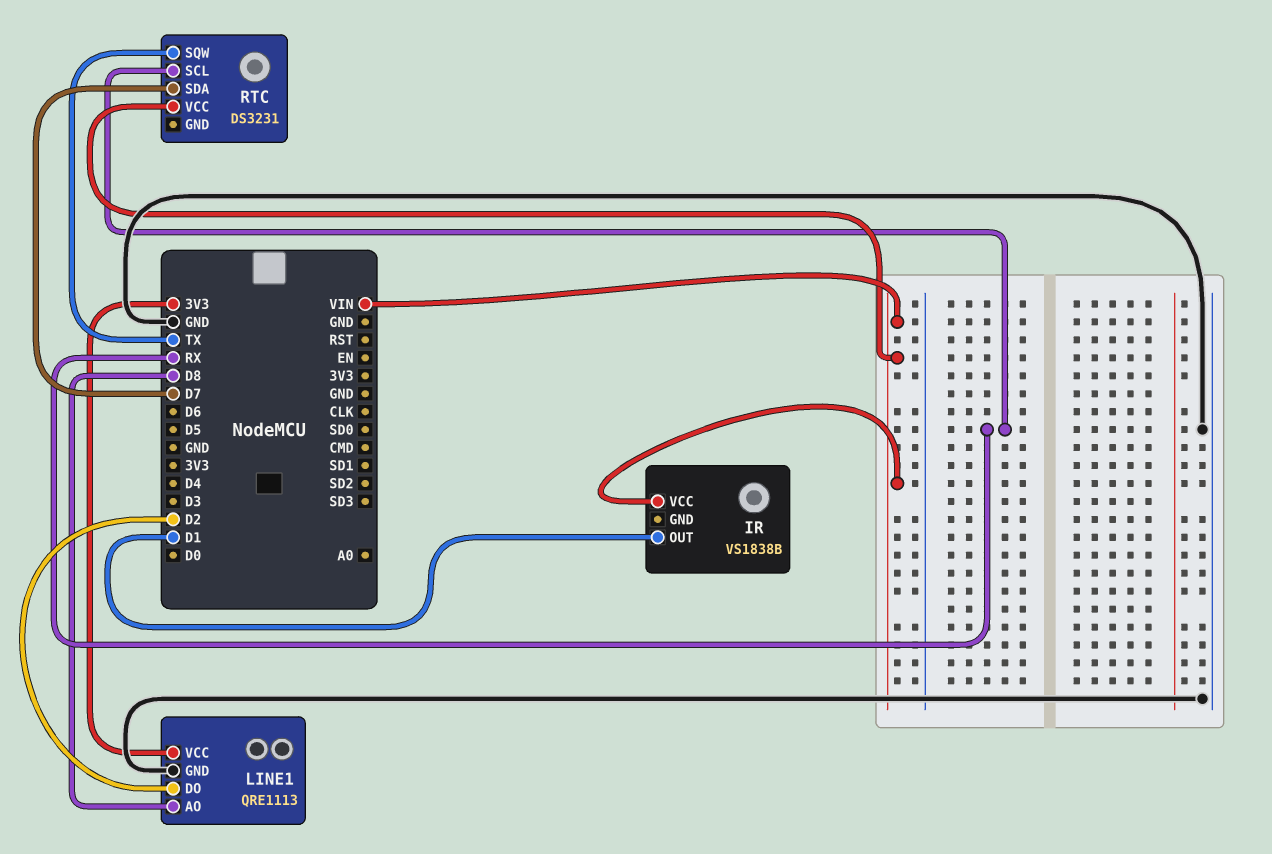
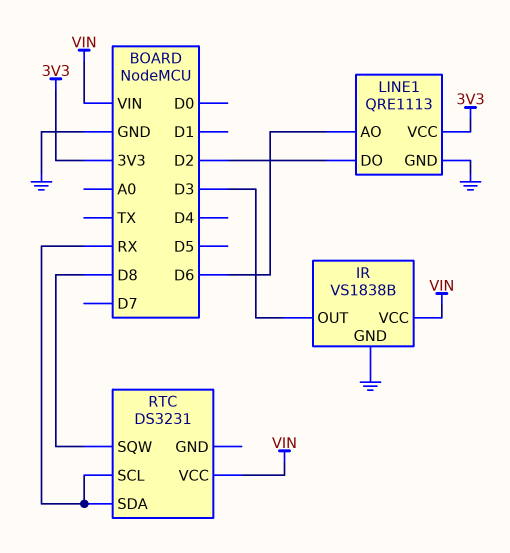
IR pin GND: none -> GND
IR pin OUT: D1 -> D3
LINE1 pin AO: D8 -> D6
RTC pin SDA: D7 -> RX
RTC pin SQW: TX -> D8

